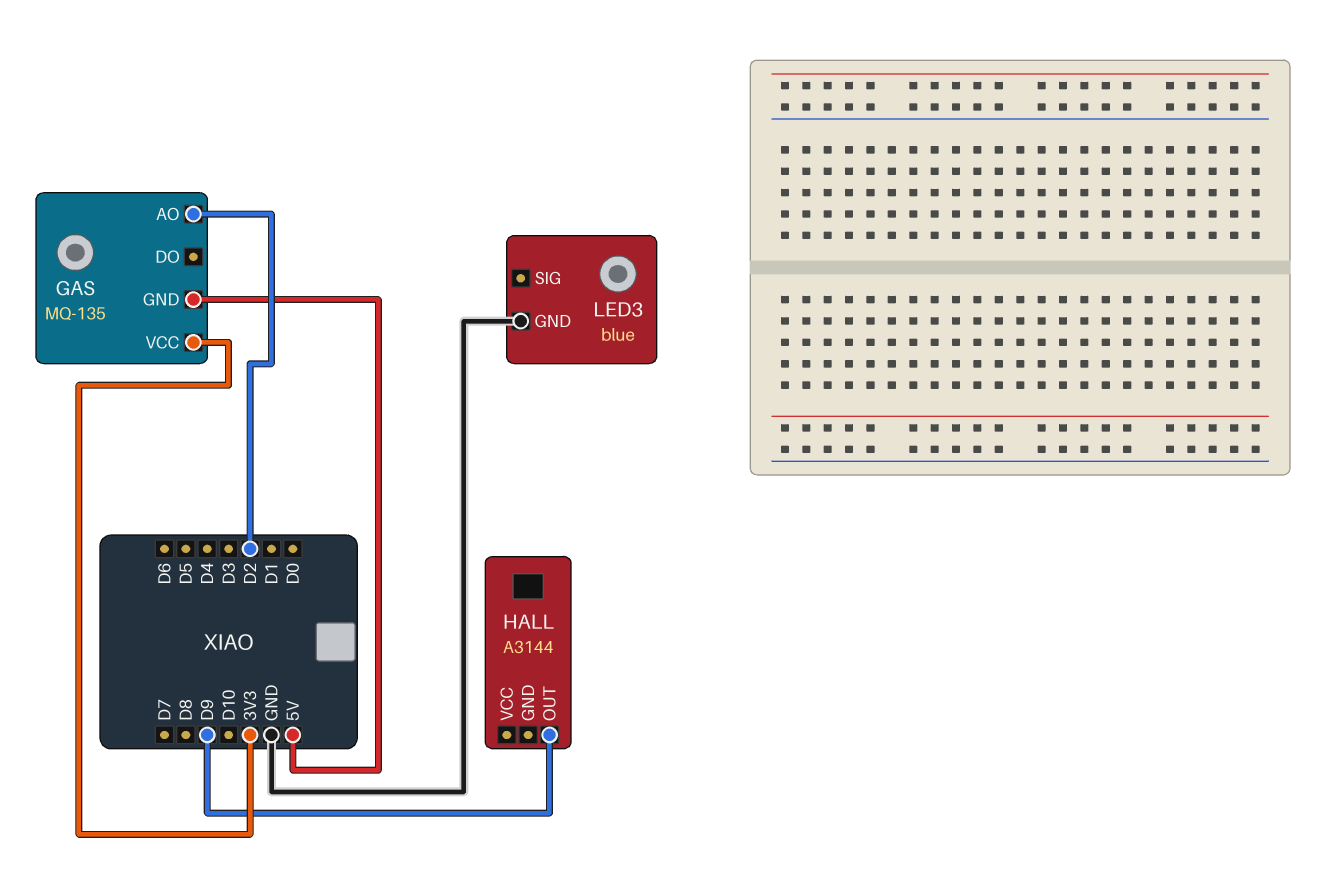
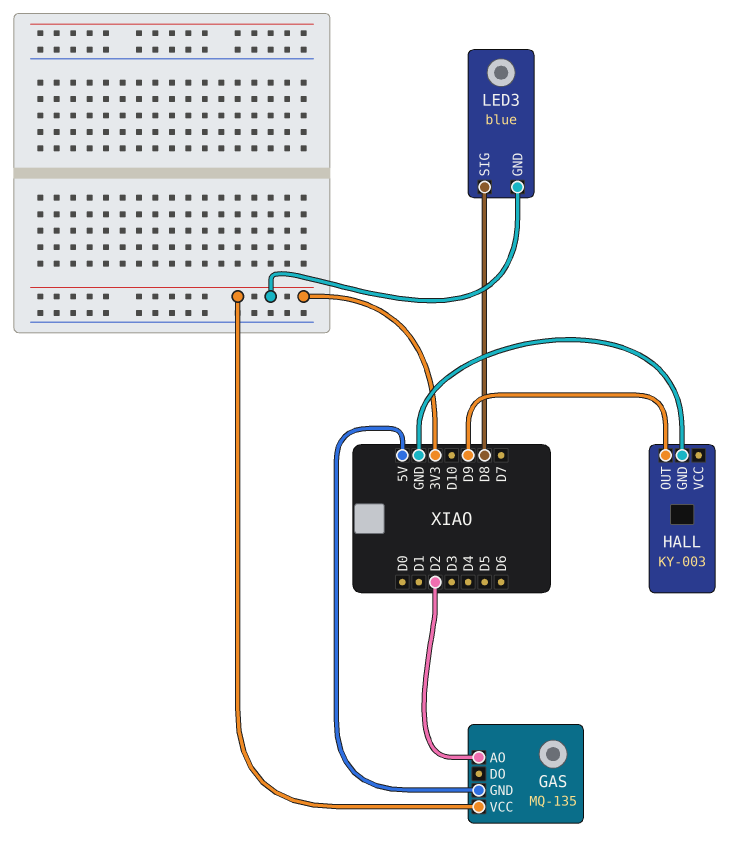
HALL: A3144 -> KY-003
HALL pin GND: none -> GND
LED3 pin GND: GND -> 3V3
LED3 pin SIG: none -> D8

